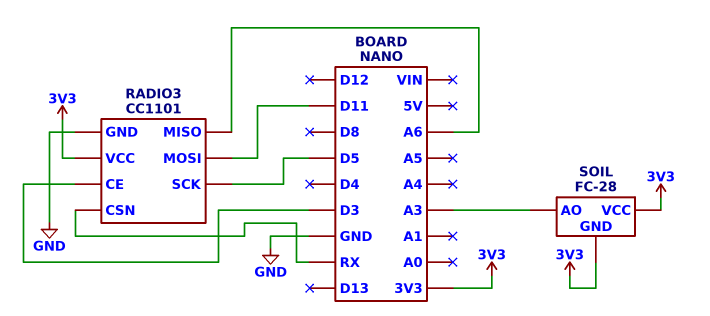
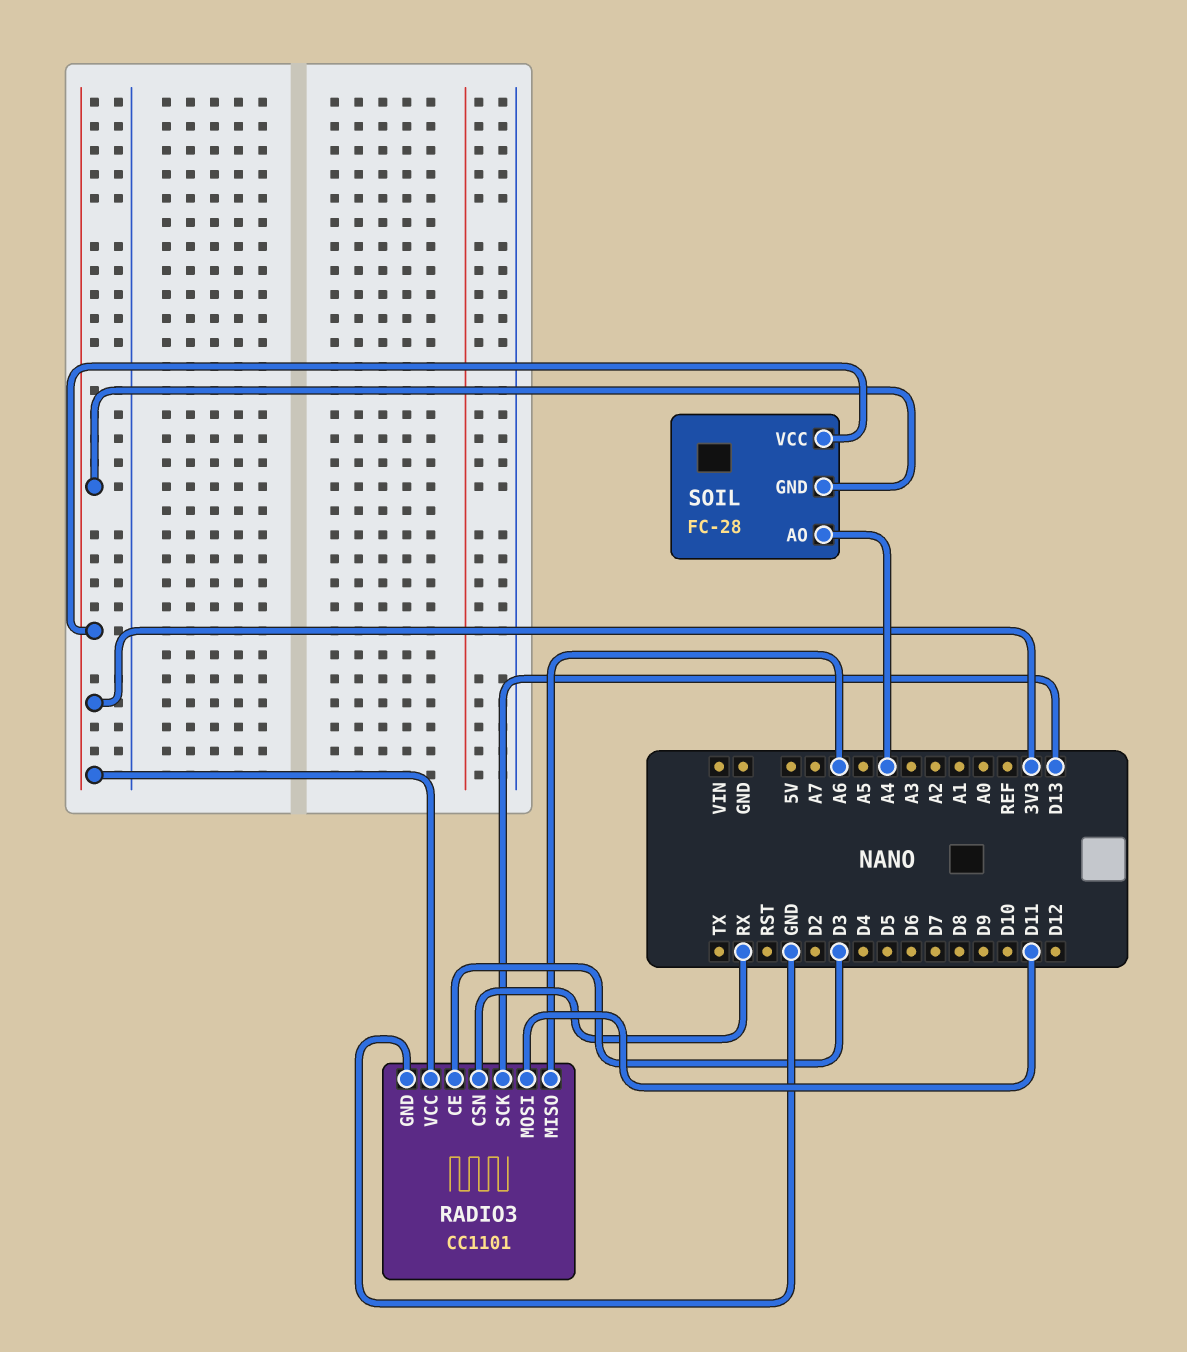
RADIO3 pin SCK: D5 -> D13
SOIL pin AO: A3 -> A4

